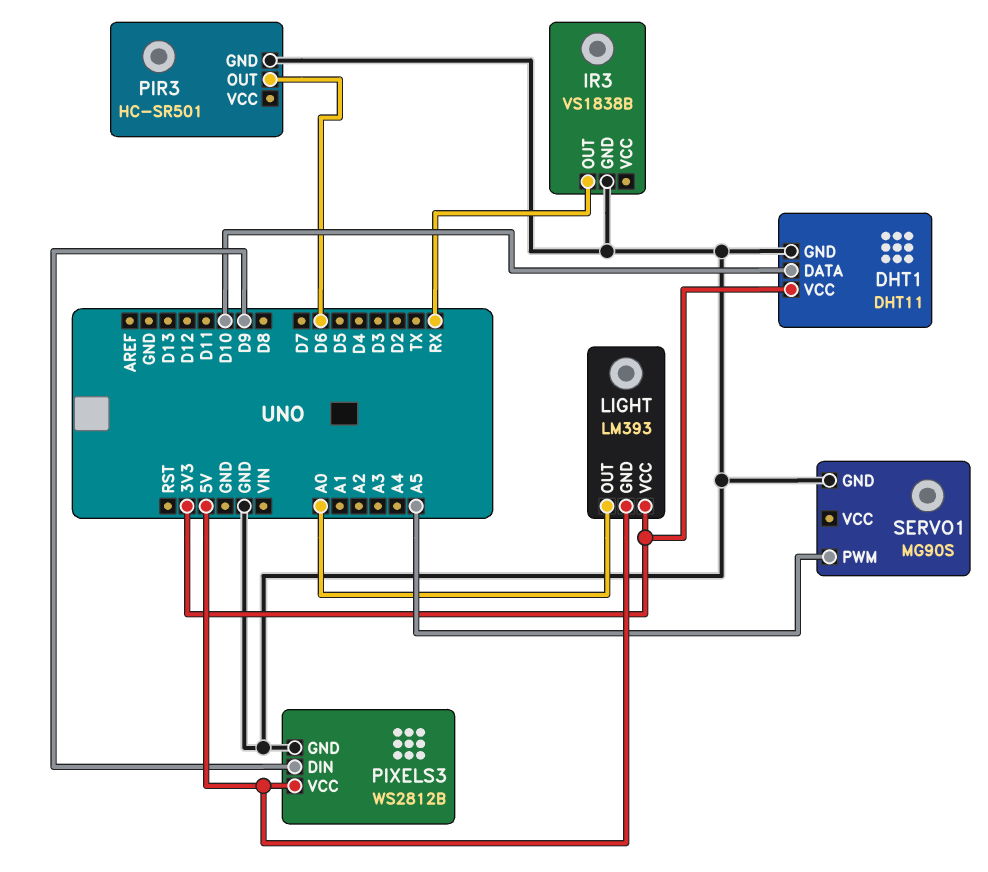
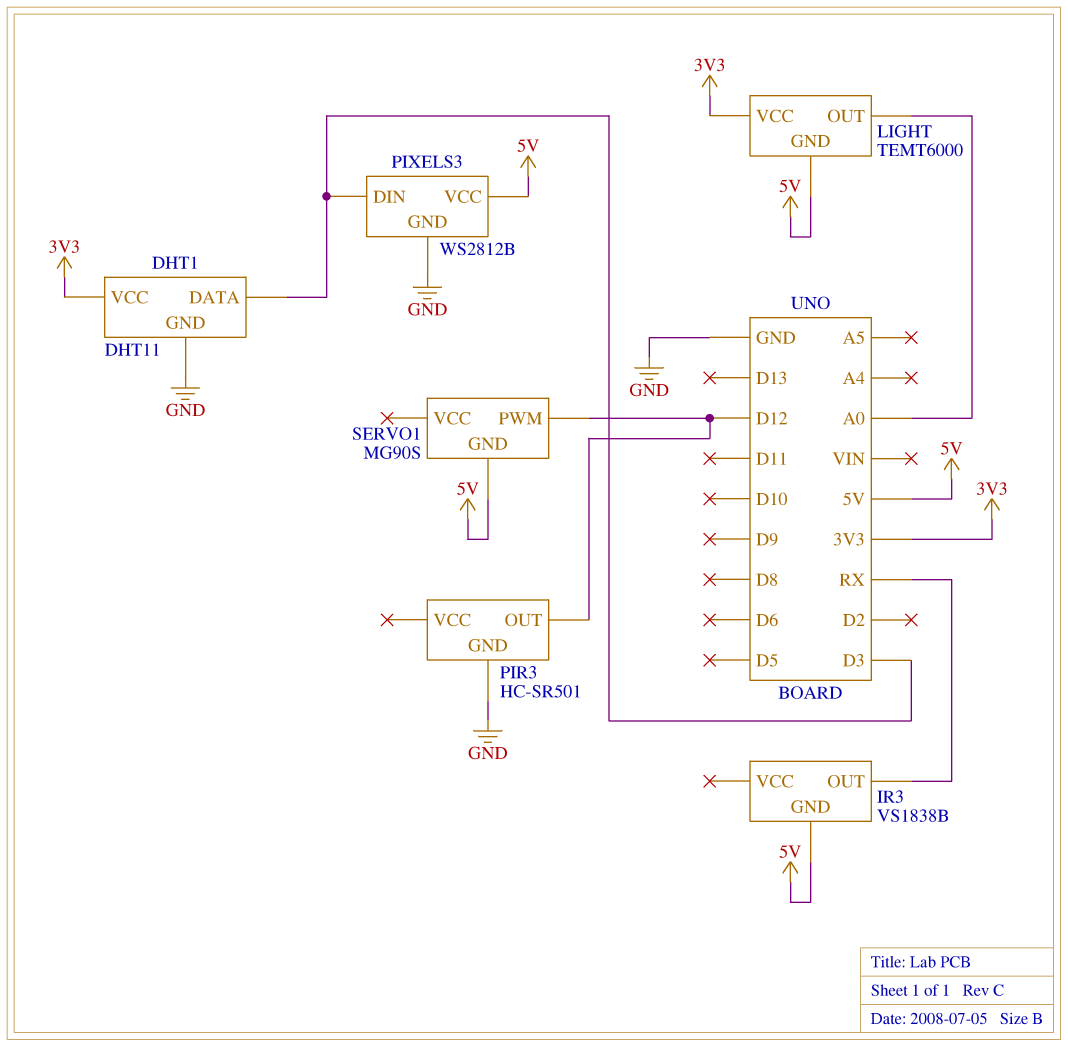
DHT1 pin DATA: D10 -> D3
IR3 pin GND: GND -> 5V
LIGHT: LM393 -> TEMT6000
PIR3 pin OUT: D6 -> D12
PIXELS3 pin DIN: D9 -> D3
SERVO1 pin GND: GND -> 5V
SERVO1 pin PWM: A5 -> D12

